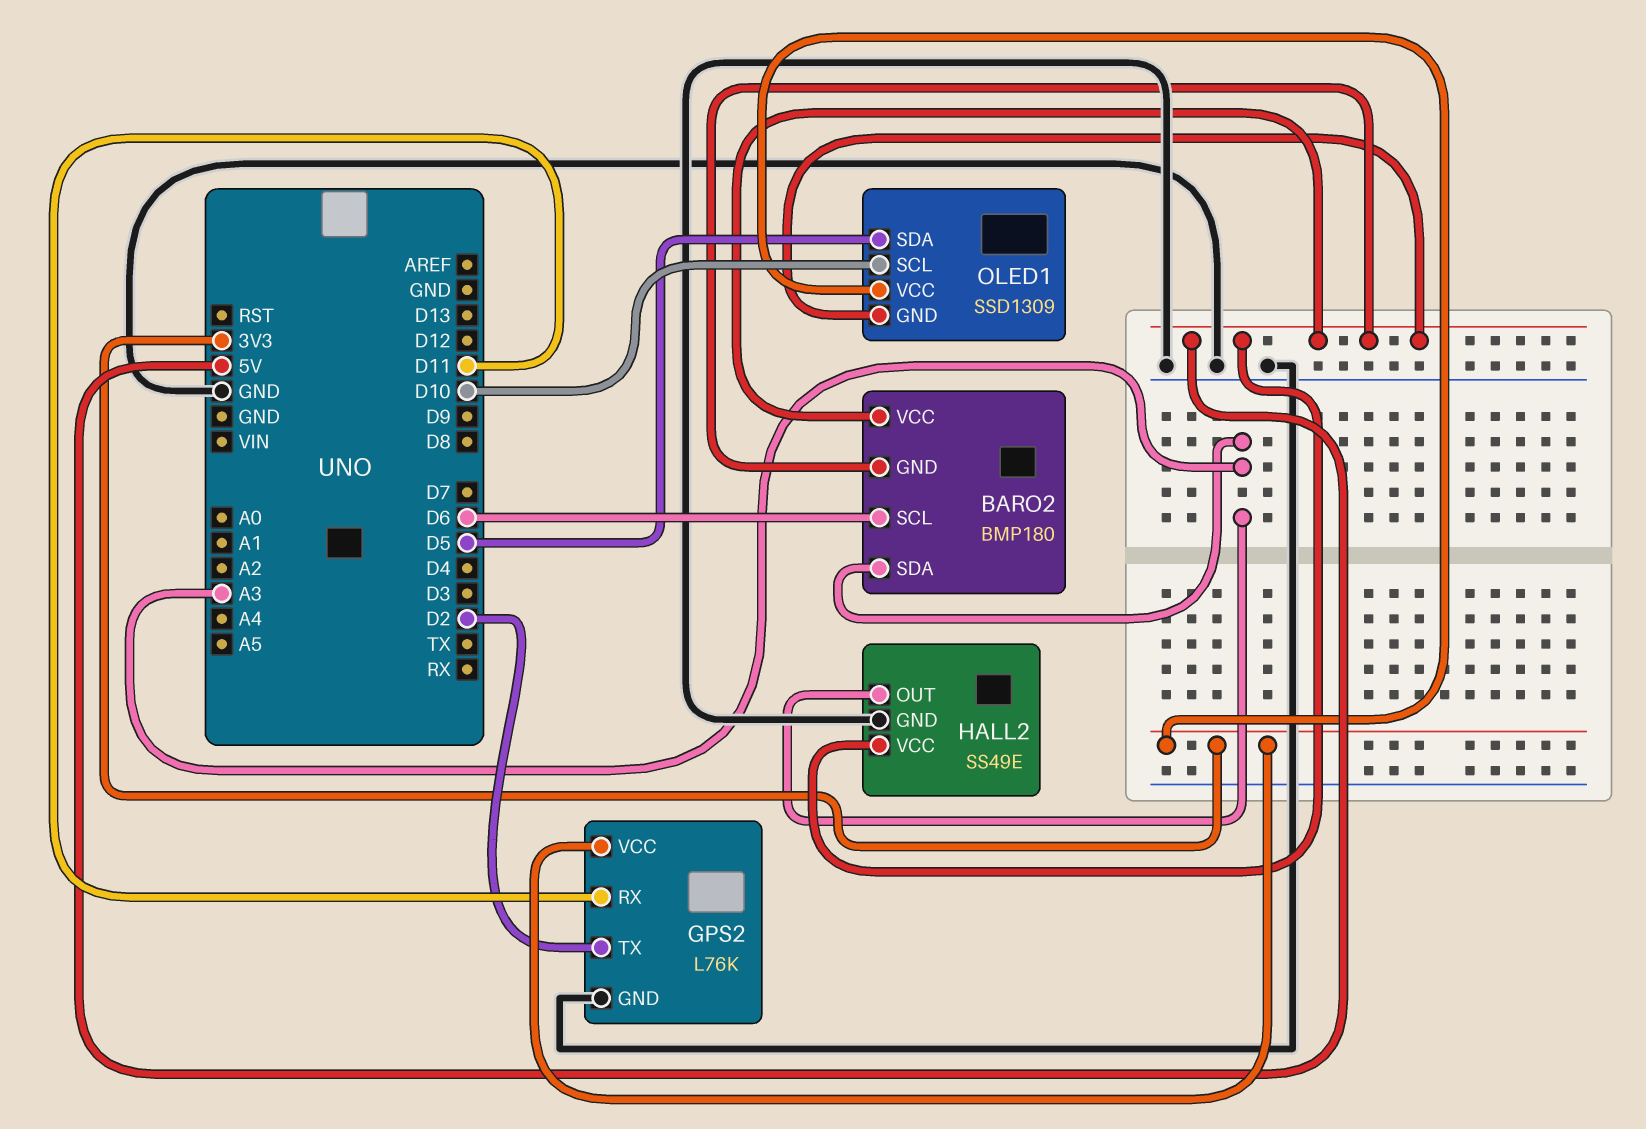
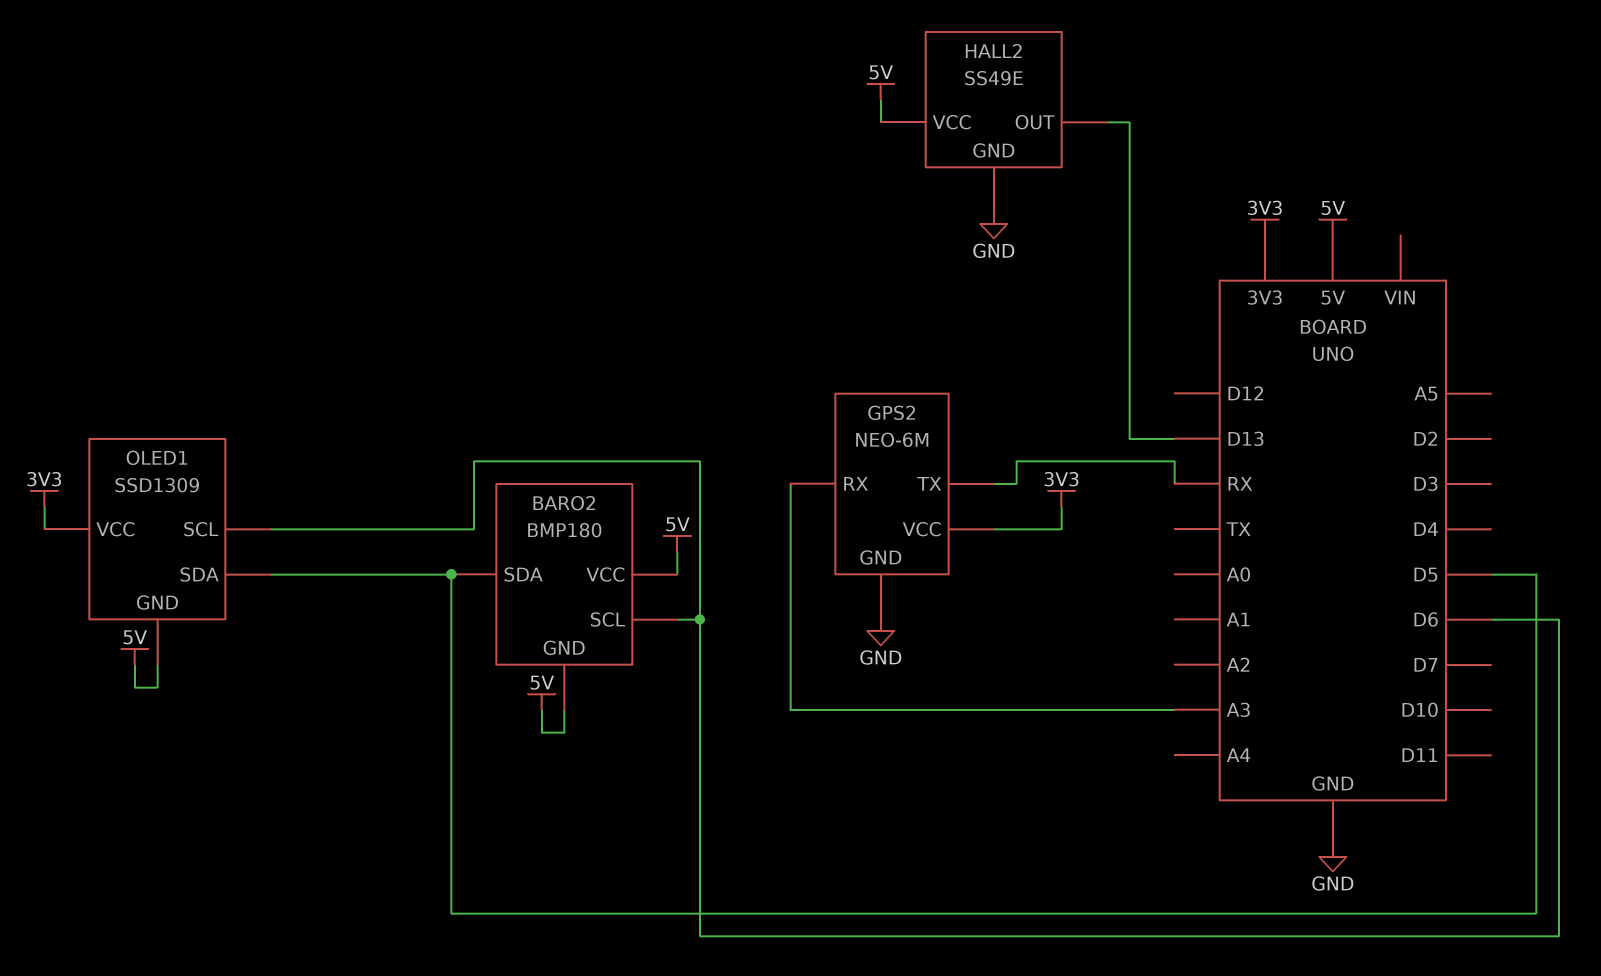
BARO2 pin SDA: A3 -> D5
GPS2: L76K -> NEO-6M
GPS2 pin RX: D11 -> A3
GPS2 pin TX: D2 -> RX
HALL2 pin OUT: A3 -> D13
OLED1 pin SCL: D10 -> D6

